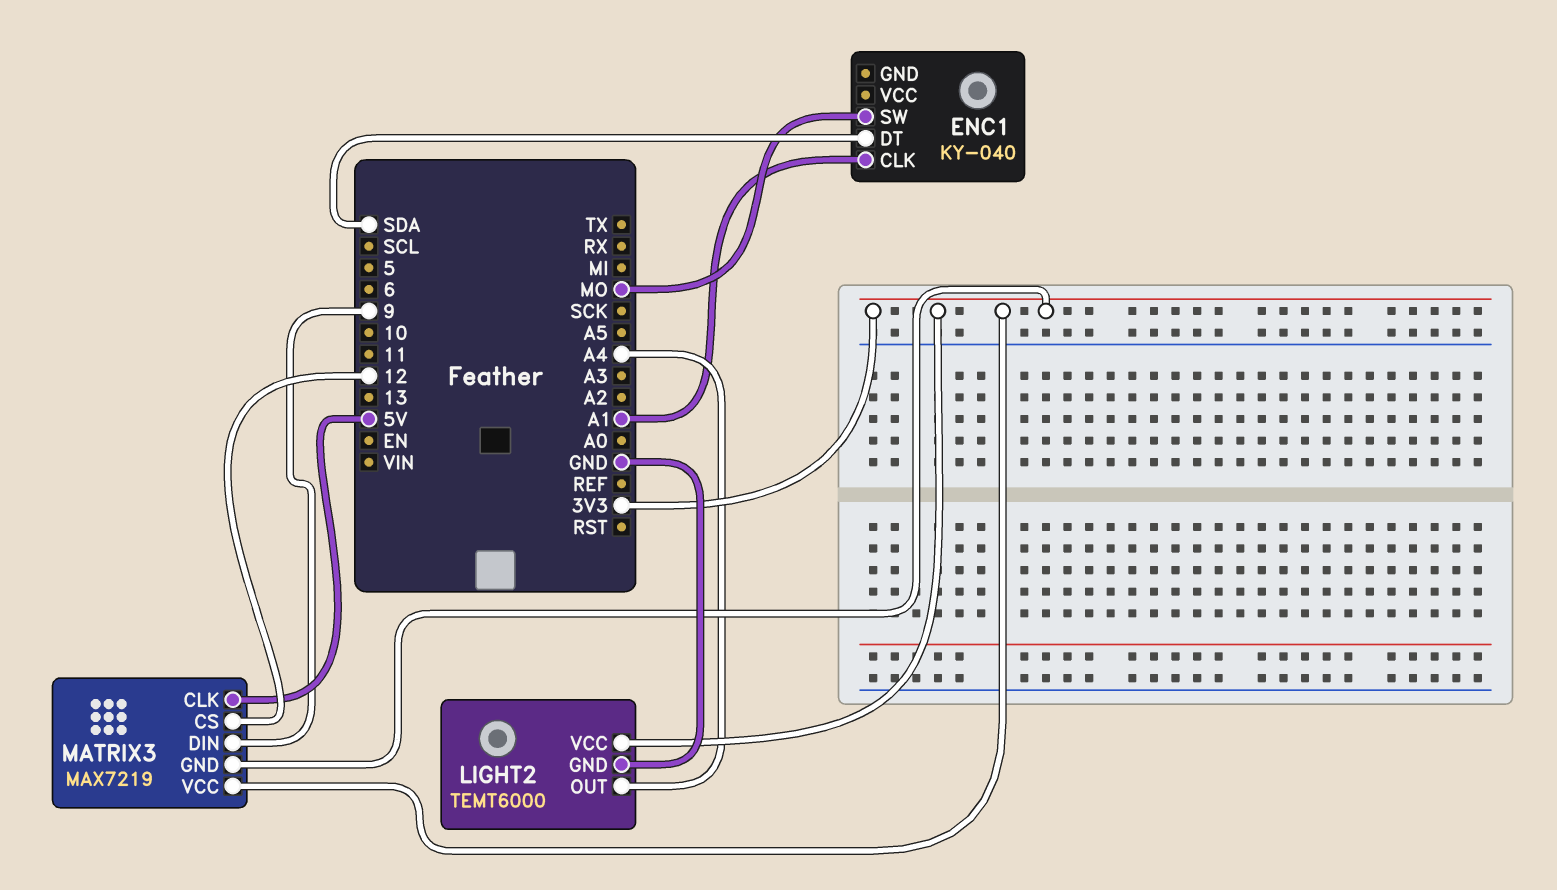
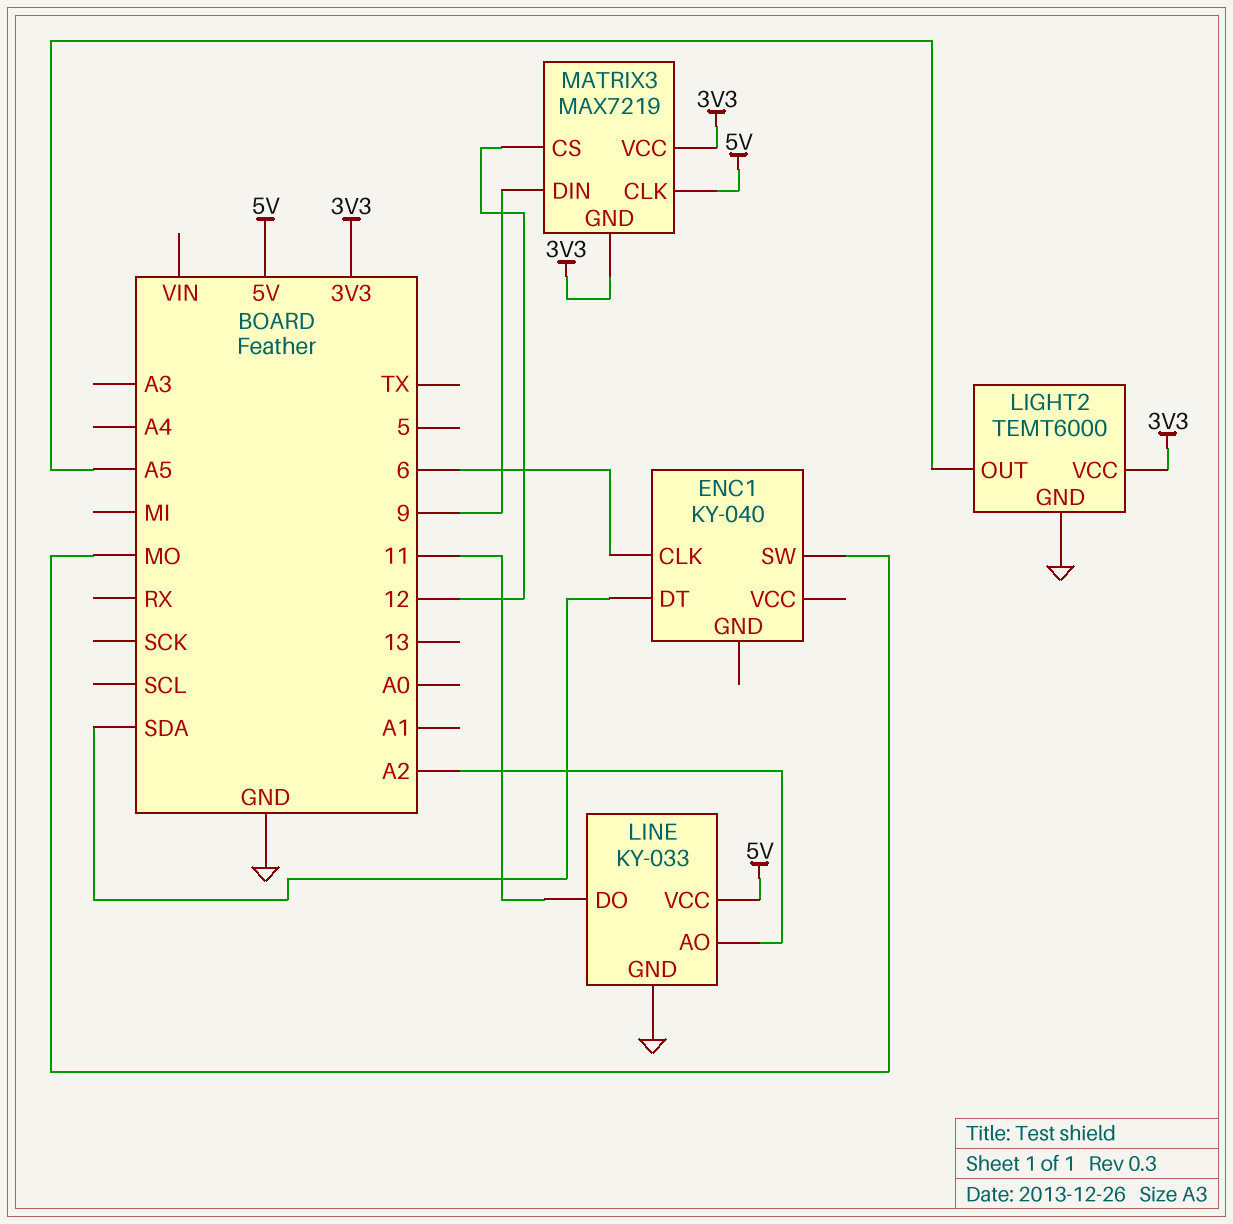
ENC1 pin CLK: A1 -> 6
LIGHT2 pin OUT: A4 -> A5
LINE: none -> KY-033
LINE pin AO: none -> A2
LINE pin DO: none -> 11
LINE pin GND: none -> GND
LINE pin VCC: none -> 5V

